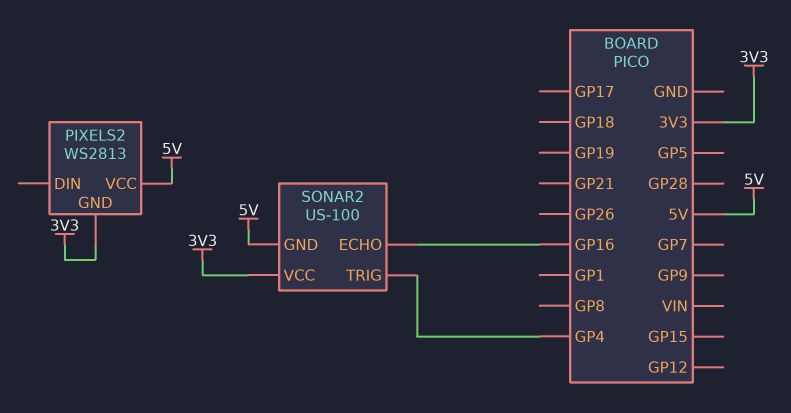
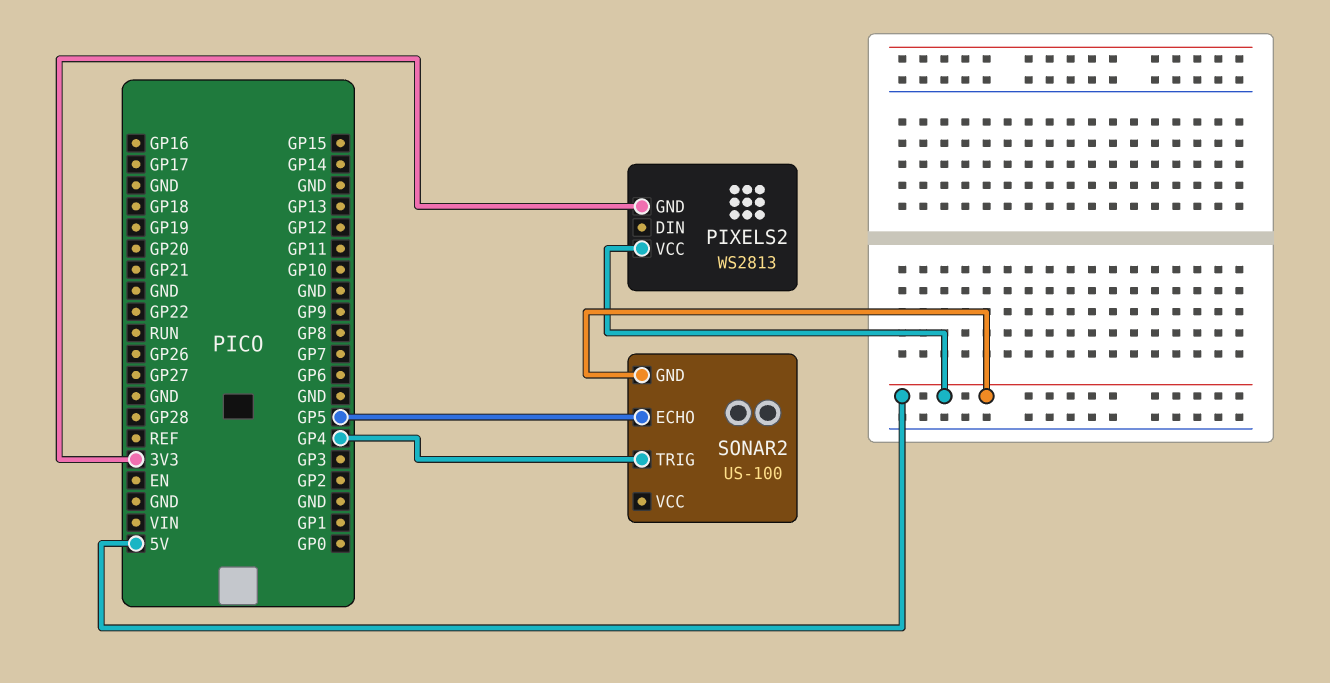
SONAR2 pin ECHO: GP16 -> GP5
SONAR2 pin VCC: 3V3 -> none

